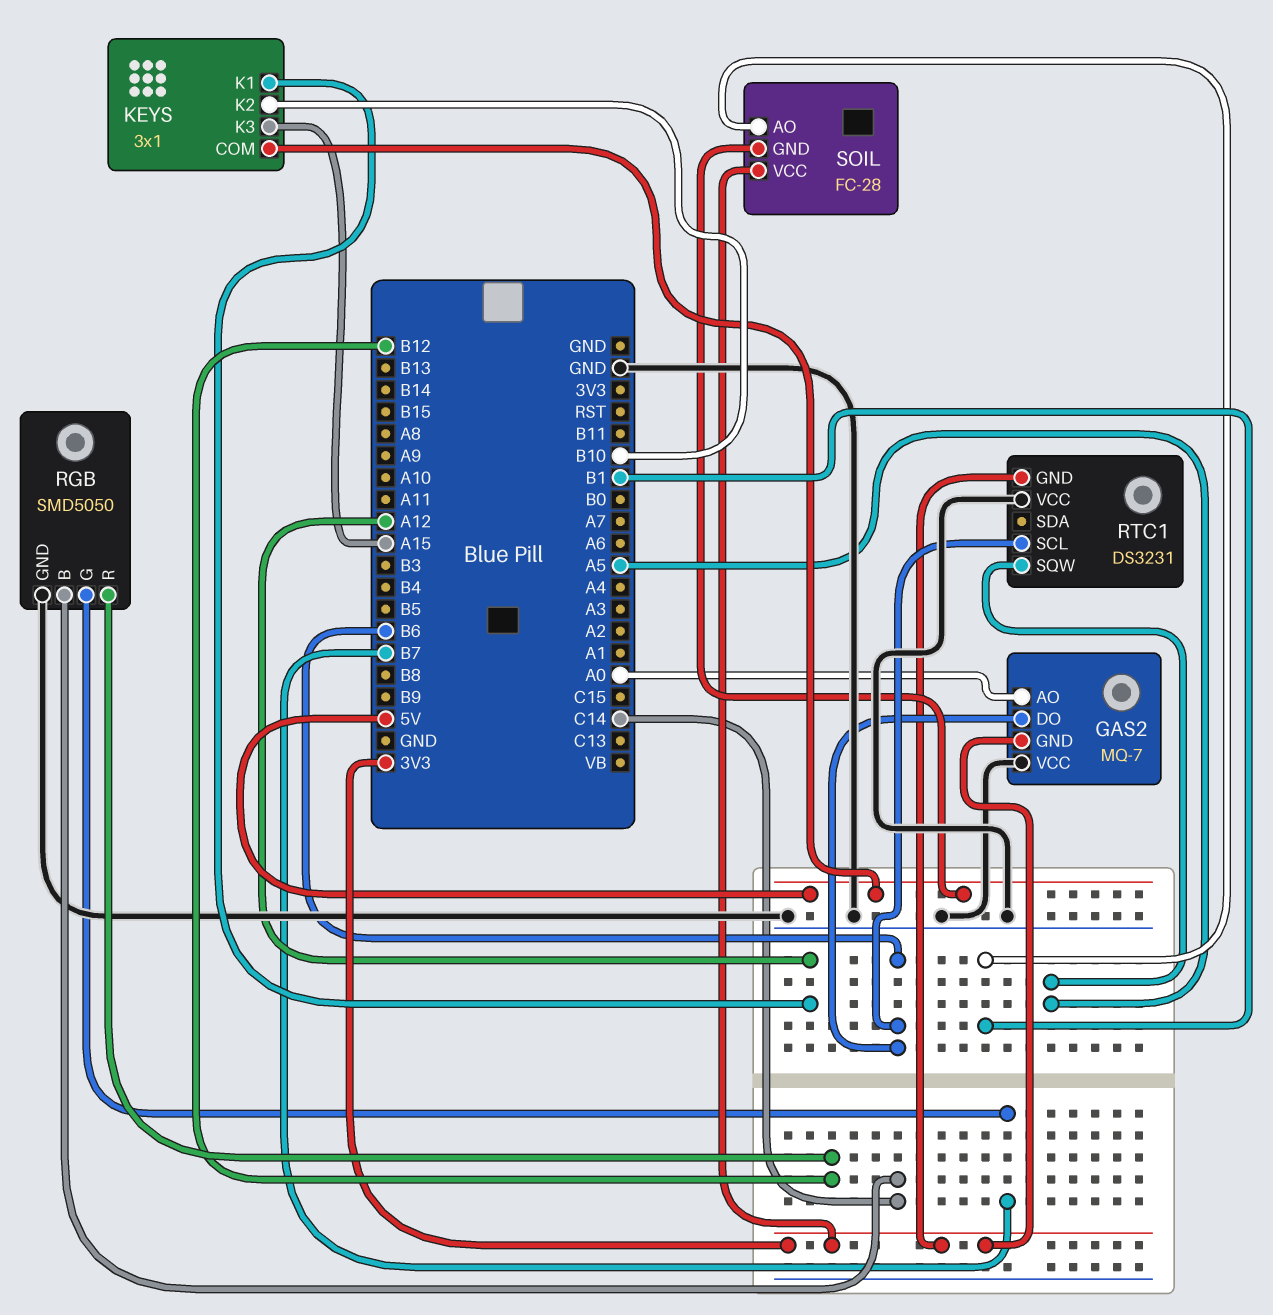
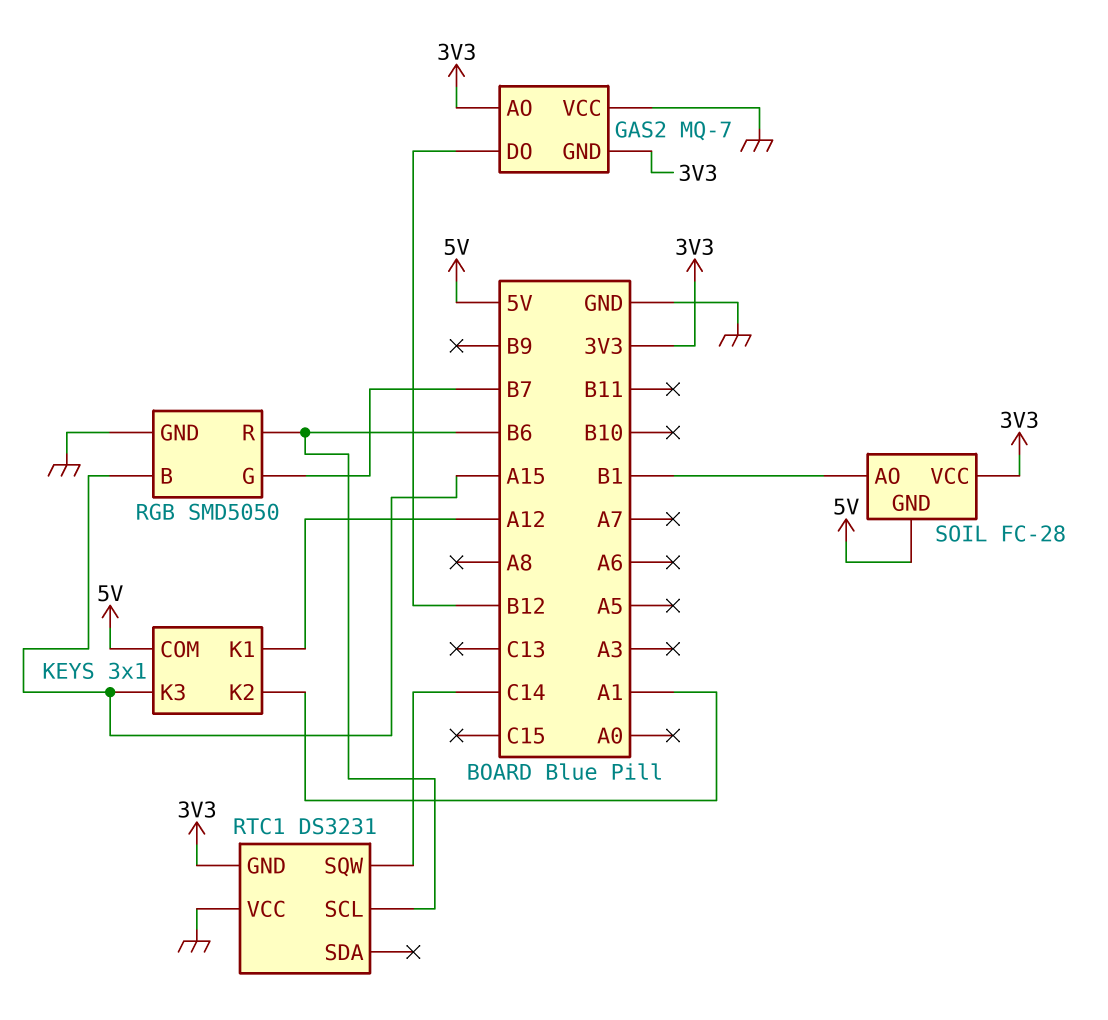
GAS2 pin AO: A0 -> 3V3
GAS2 pin DO: B6 -> B12
KEYS pin K2: B10 -> A1
RGB pin B: C14 -> A15
RGB pin R: B12 -> B6
RTC1 pin SQW: A5 -> C14

